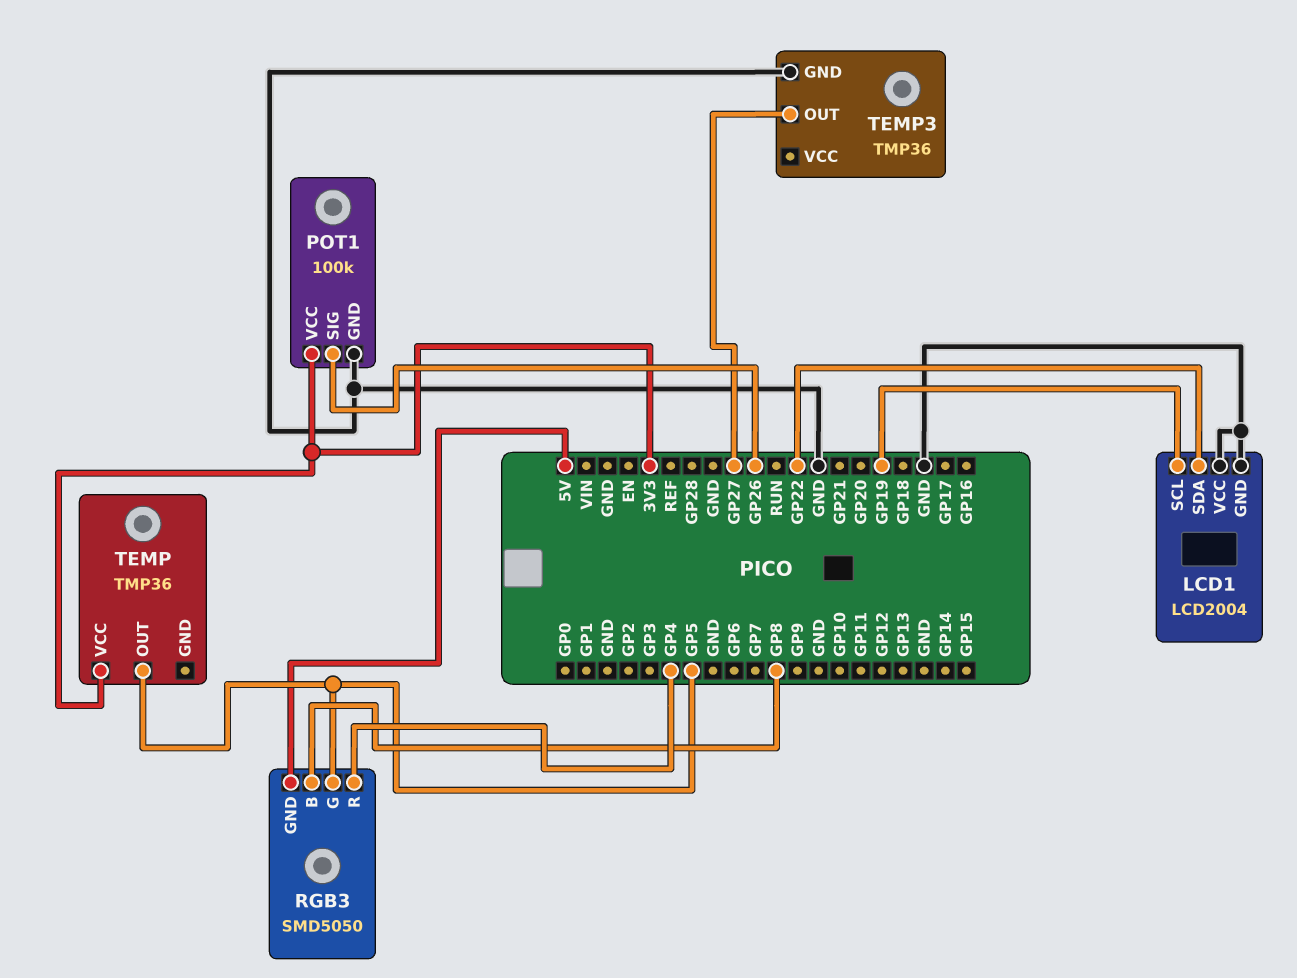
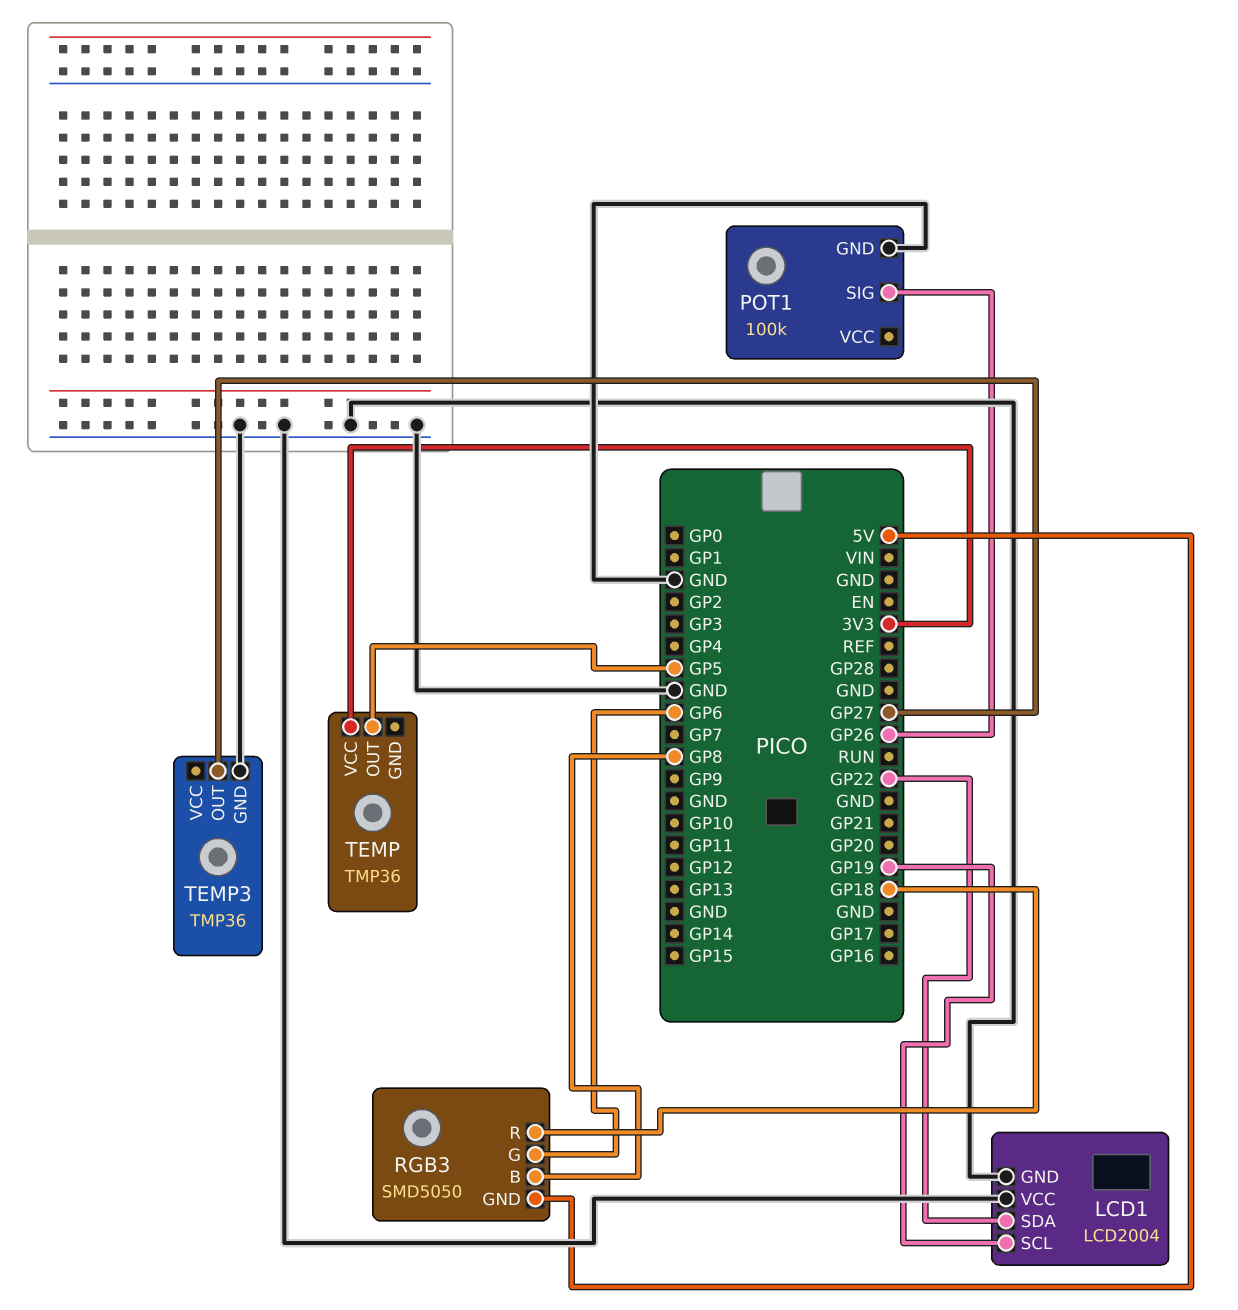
POT1 pin VCC: 3V3 -> none
RGB3 pin G: GP5 -> GP6
RGB3 pin R: GP4 -> GP18

